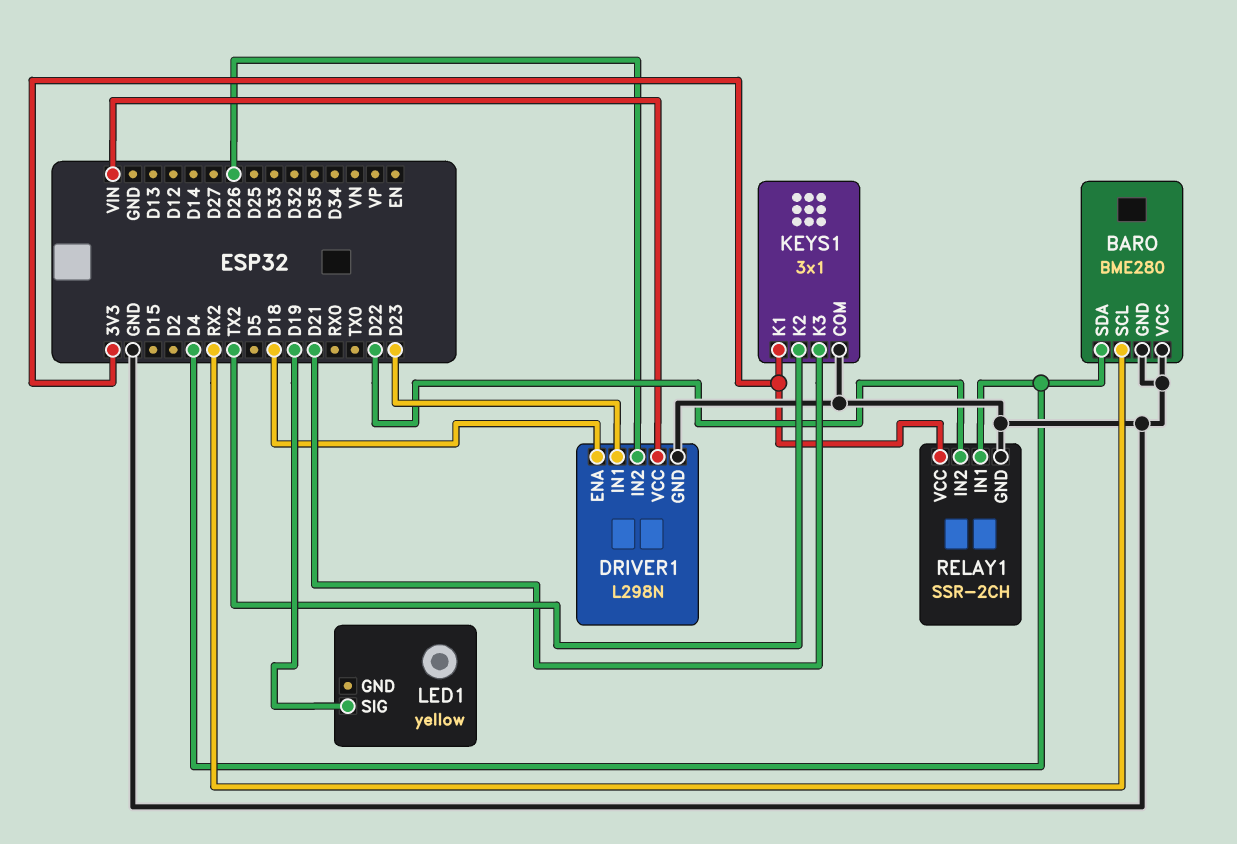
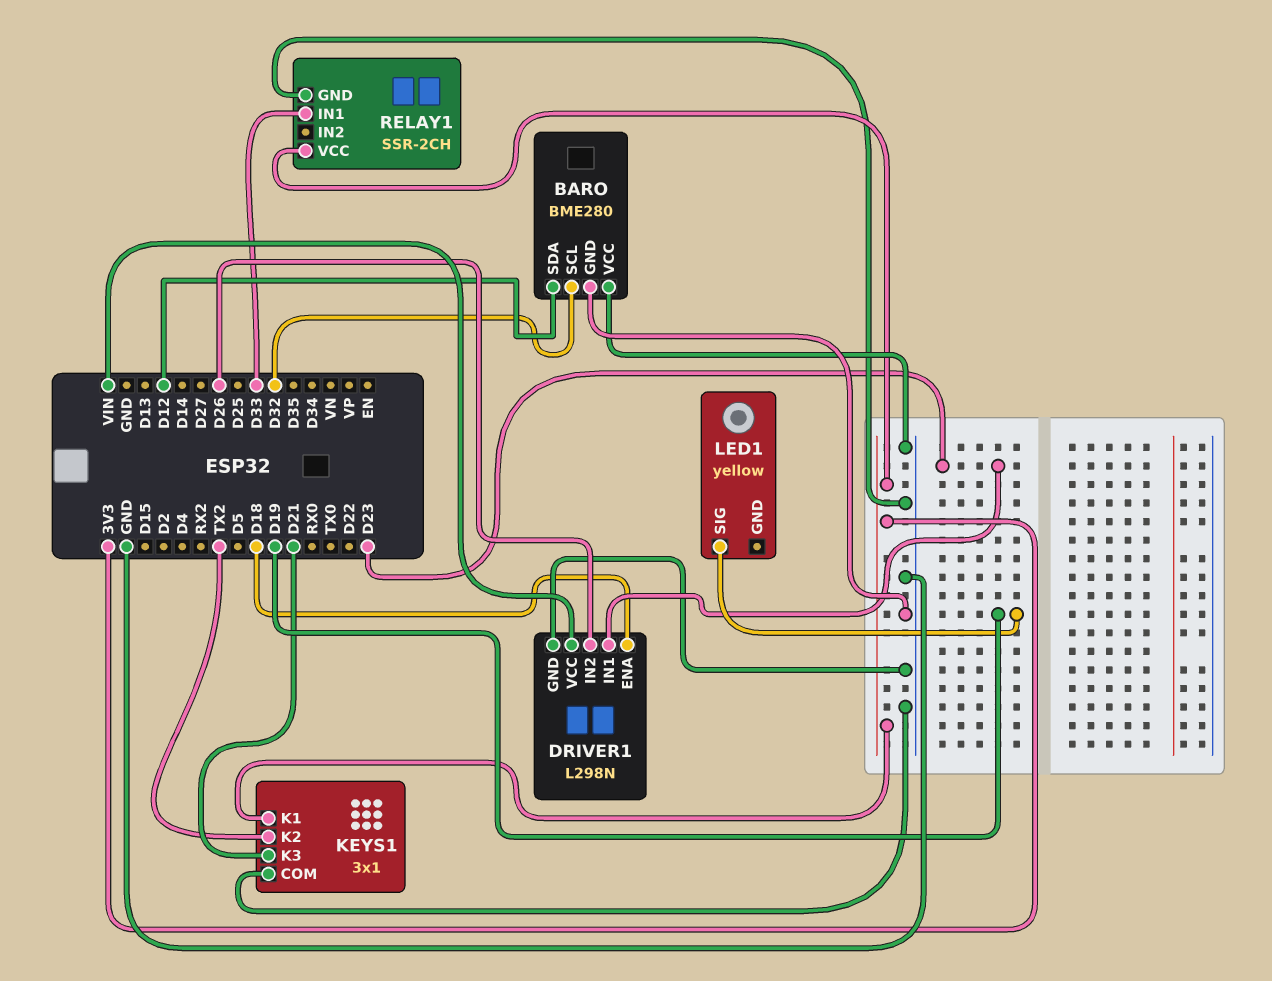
BARO pin SCL: RX2 -> D32
BARO pin SDA: D4 -> D12
RELAY1 pin IN1: D4 -> D33
RELAY1 pin IN2: D22 -> none

